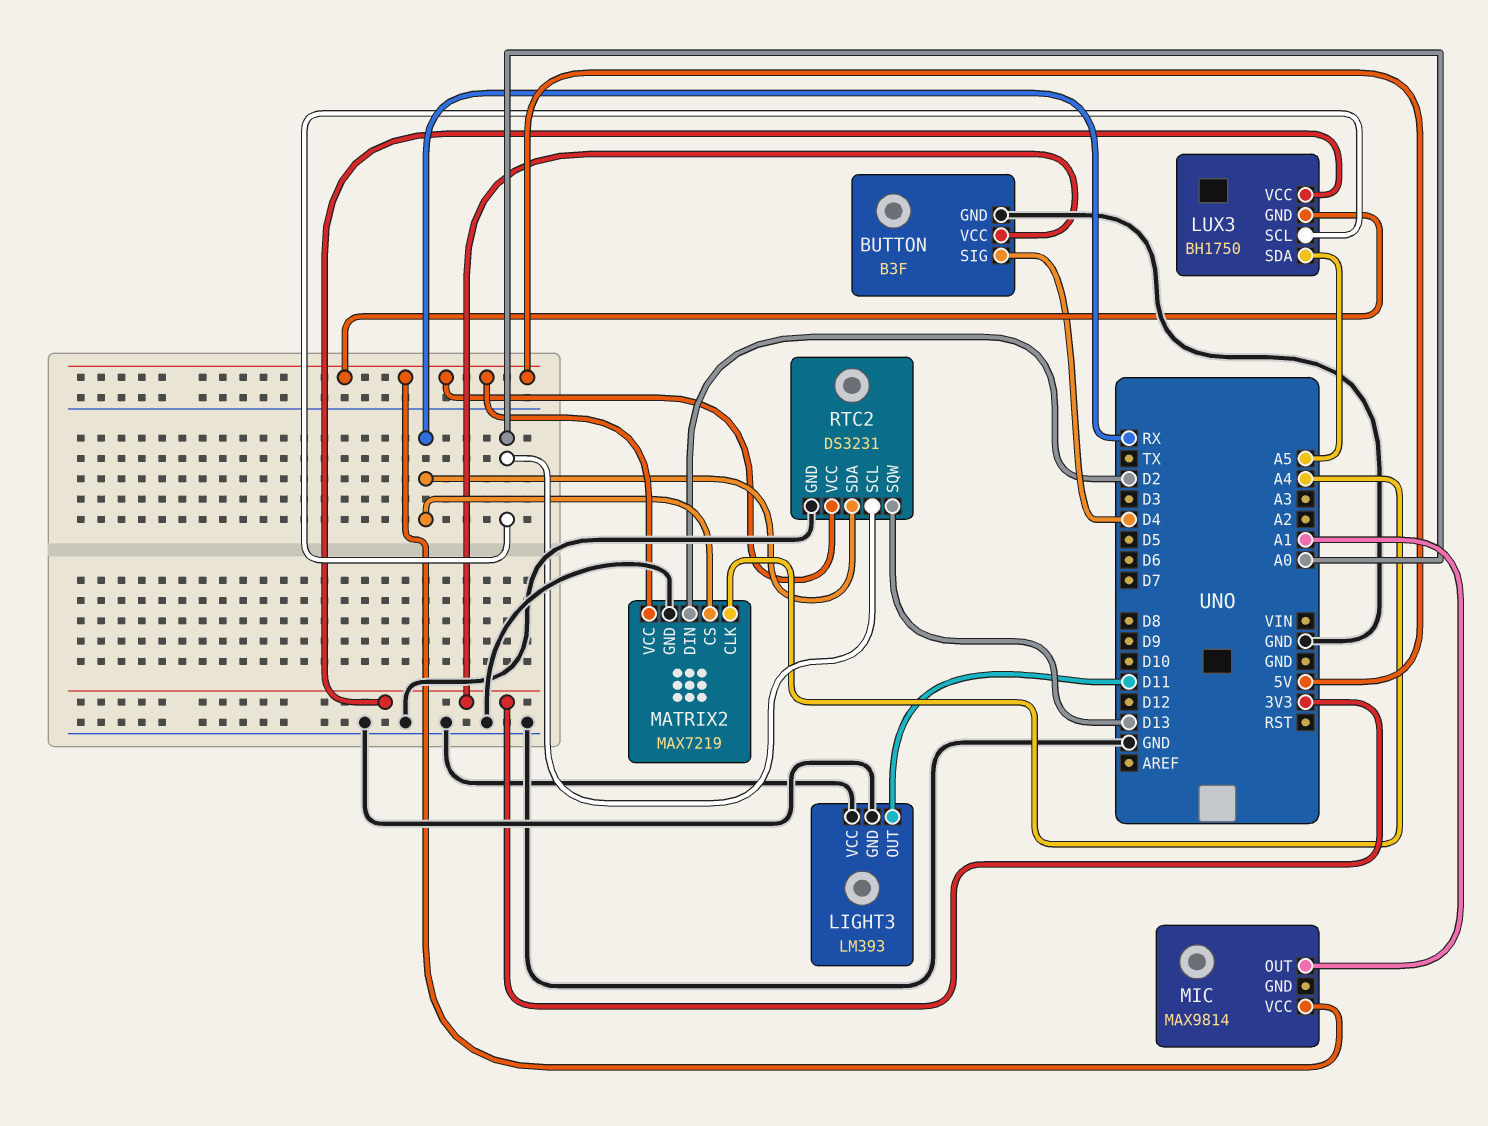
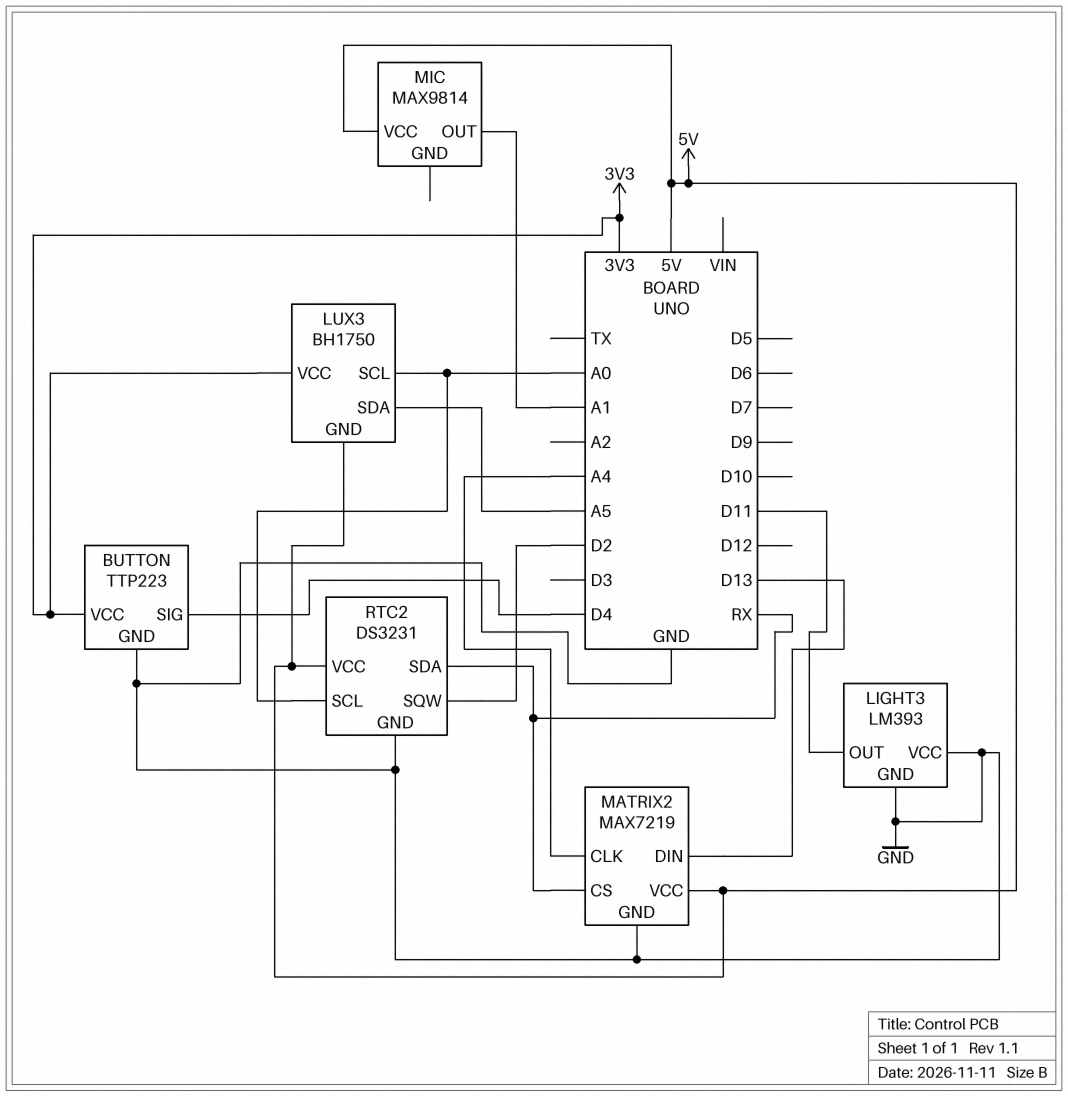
BUTTON: B3F -> TTP223
MATRIX2 pin DIN: D2 -> D13
RTC2 pin SQW: D13 -> D2

